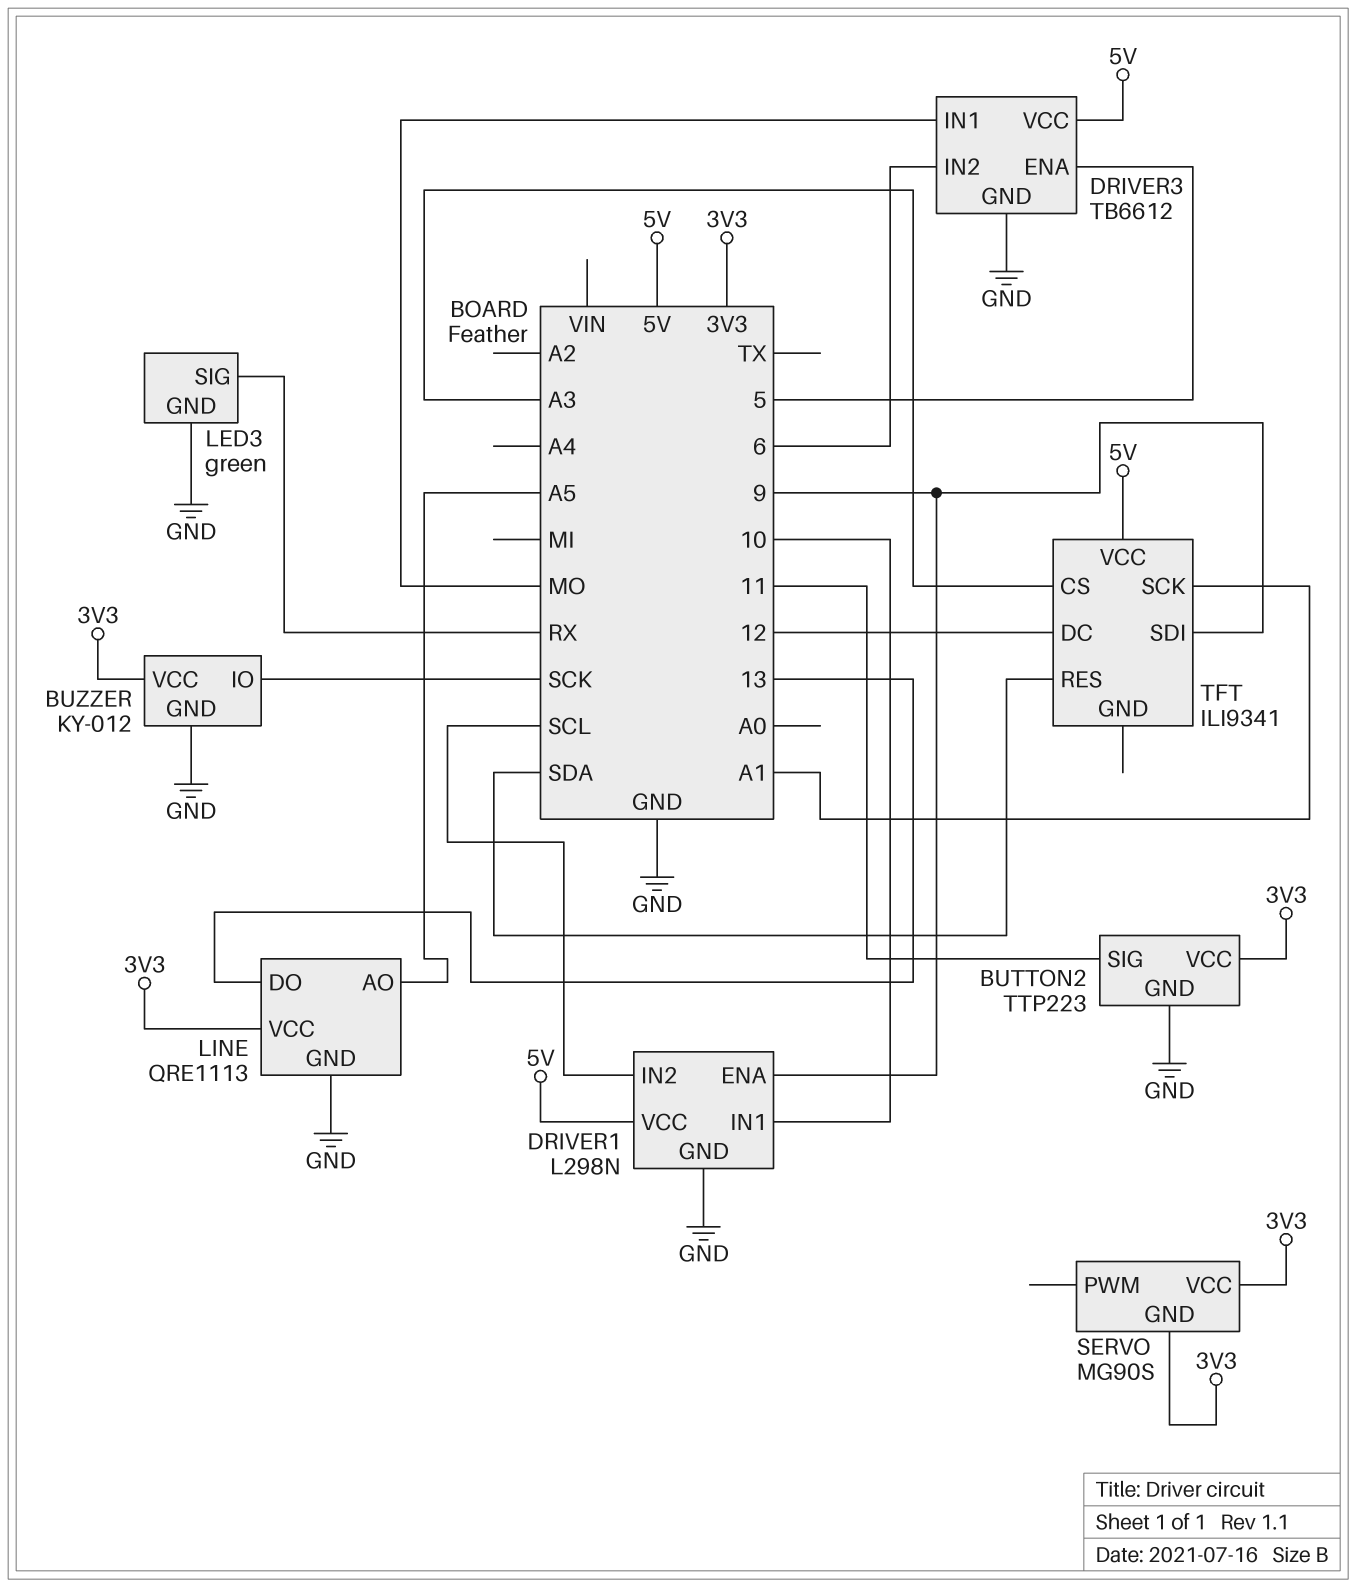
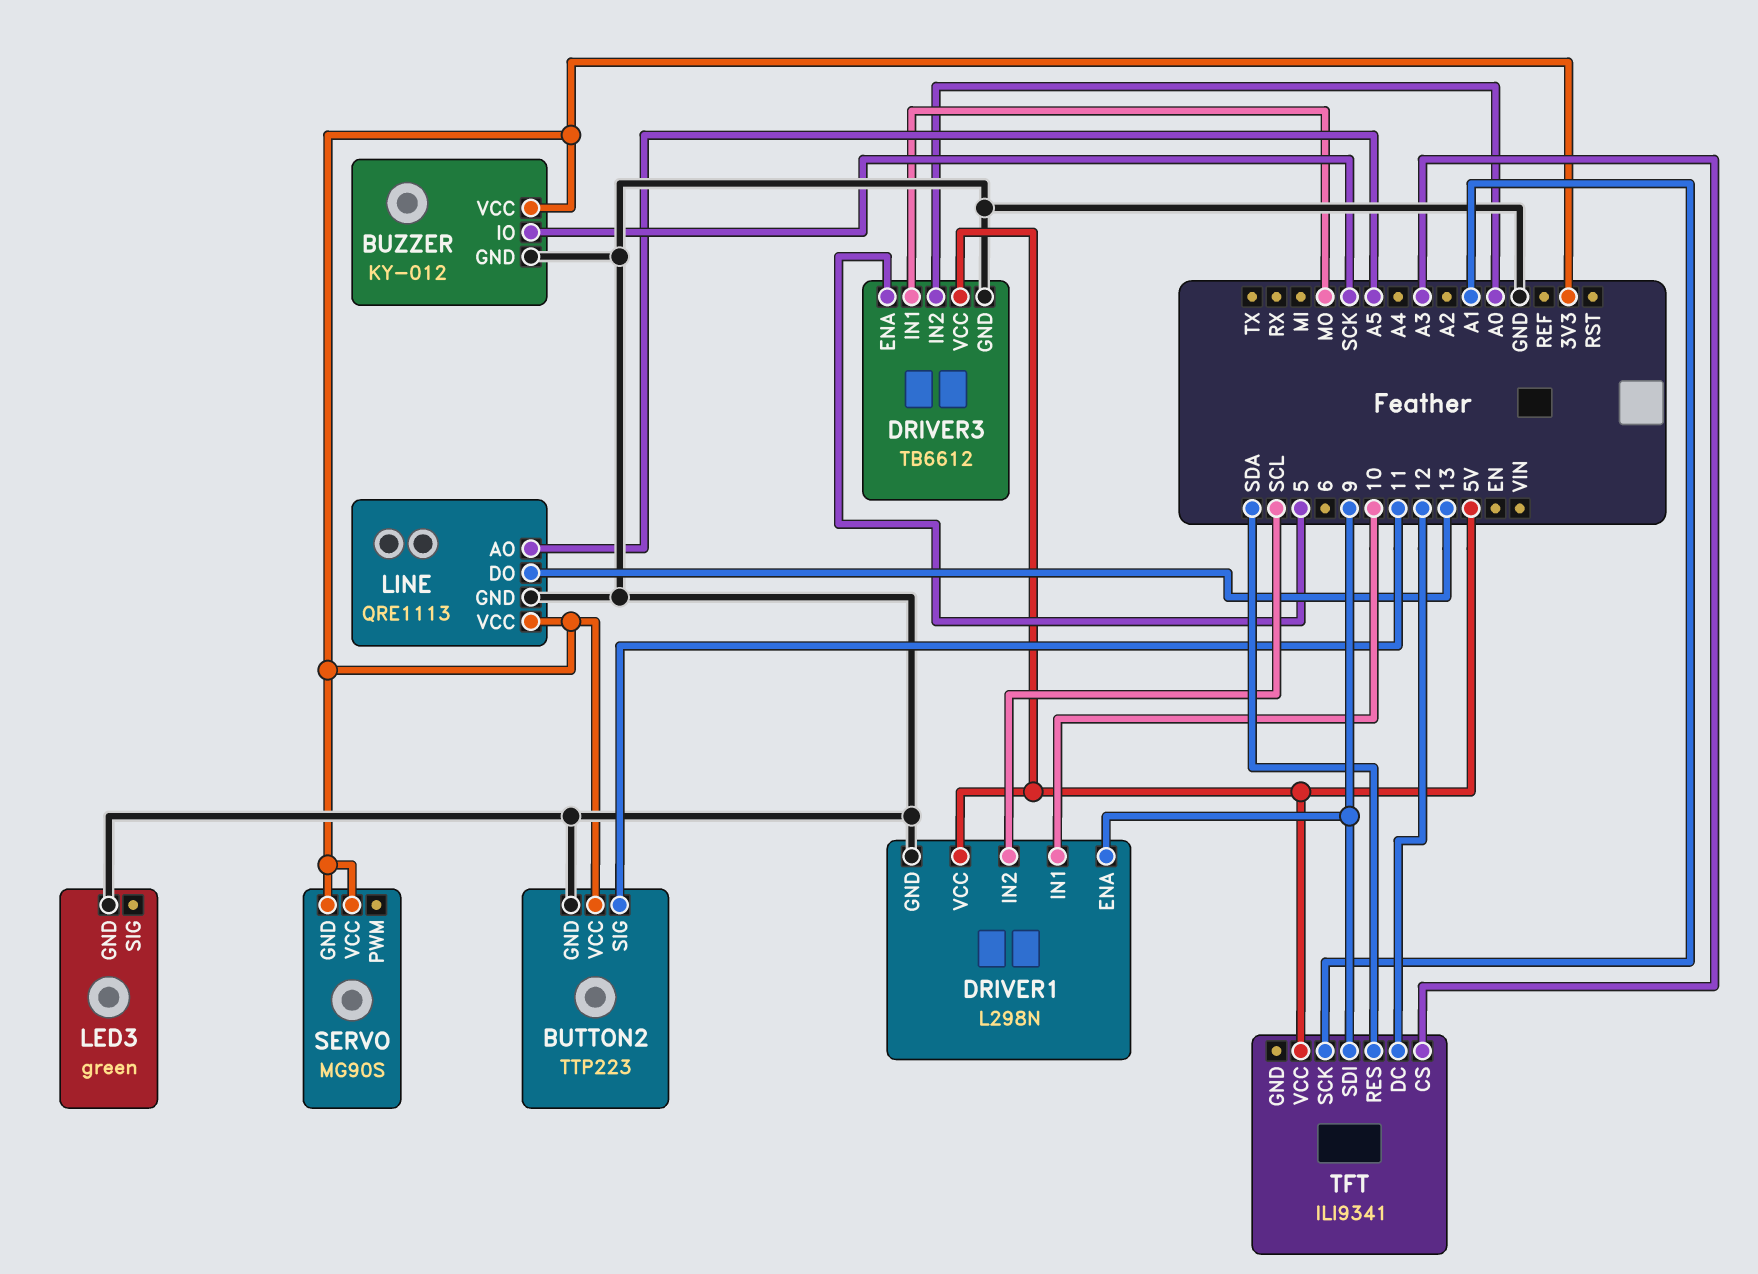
DRIVER3 pin IN2: 6 -> A0
LED3 pin SIG: RX -> none

